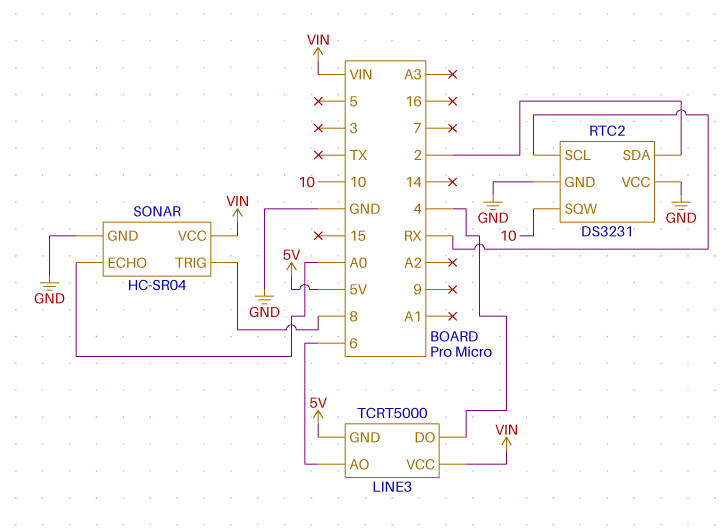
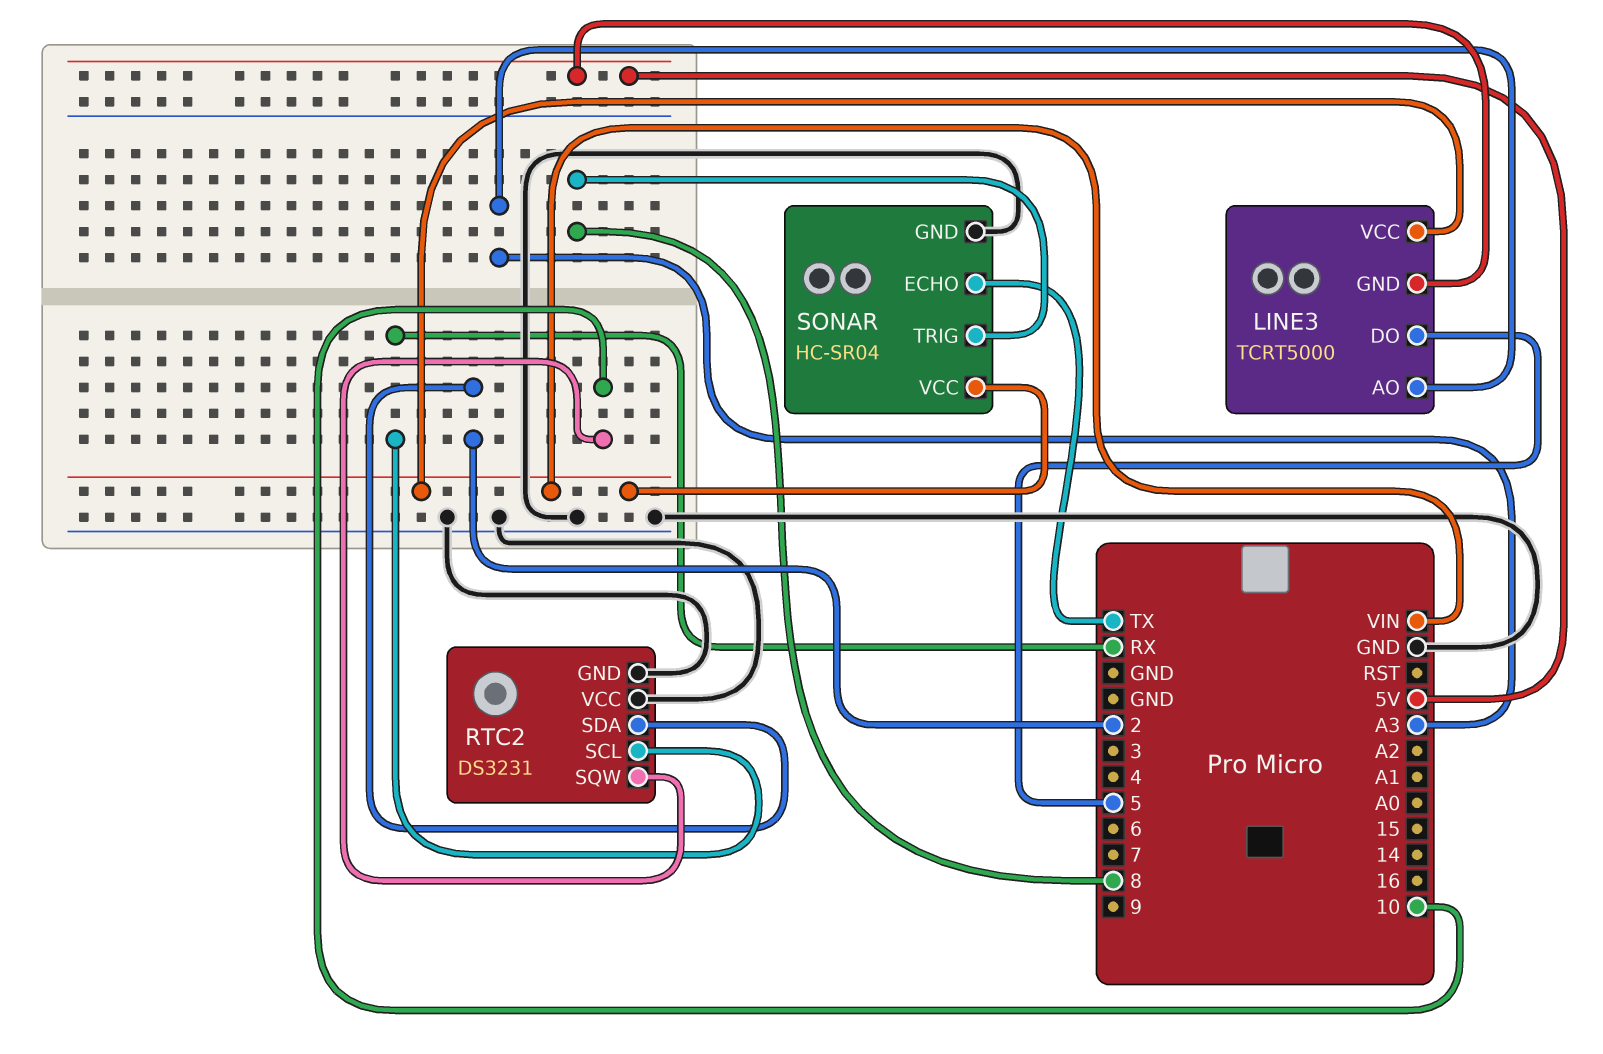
LINE3 pin AO: 6 -> A3
LINE3 pin DO: 4 -> 5
SONAR pin ECHO: A0 -> TX

